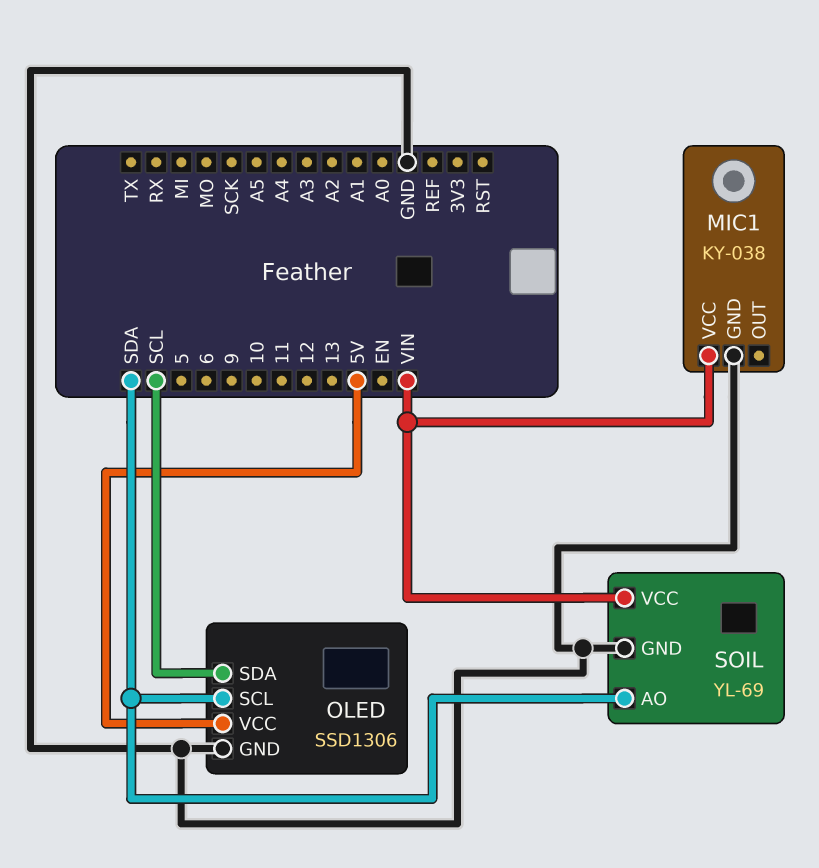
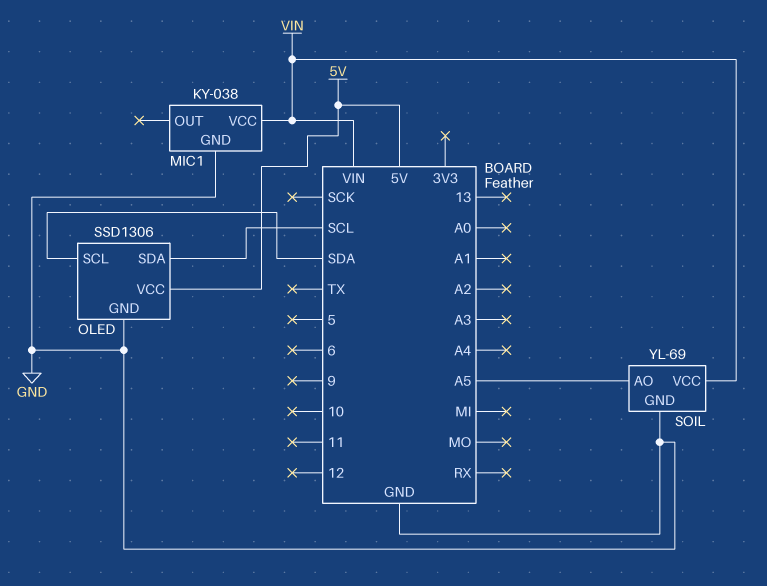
SOIL pin AO: SDA -> A5

